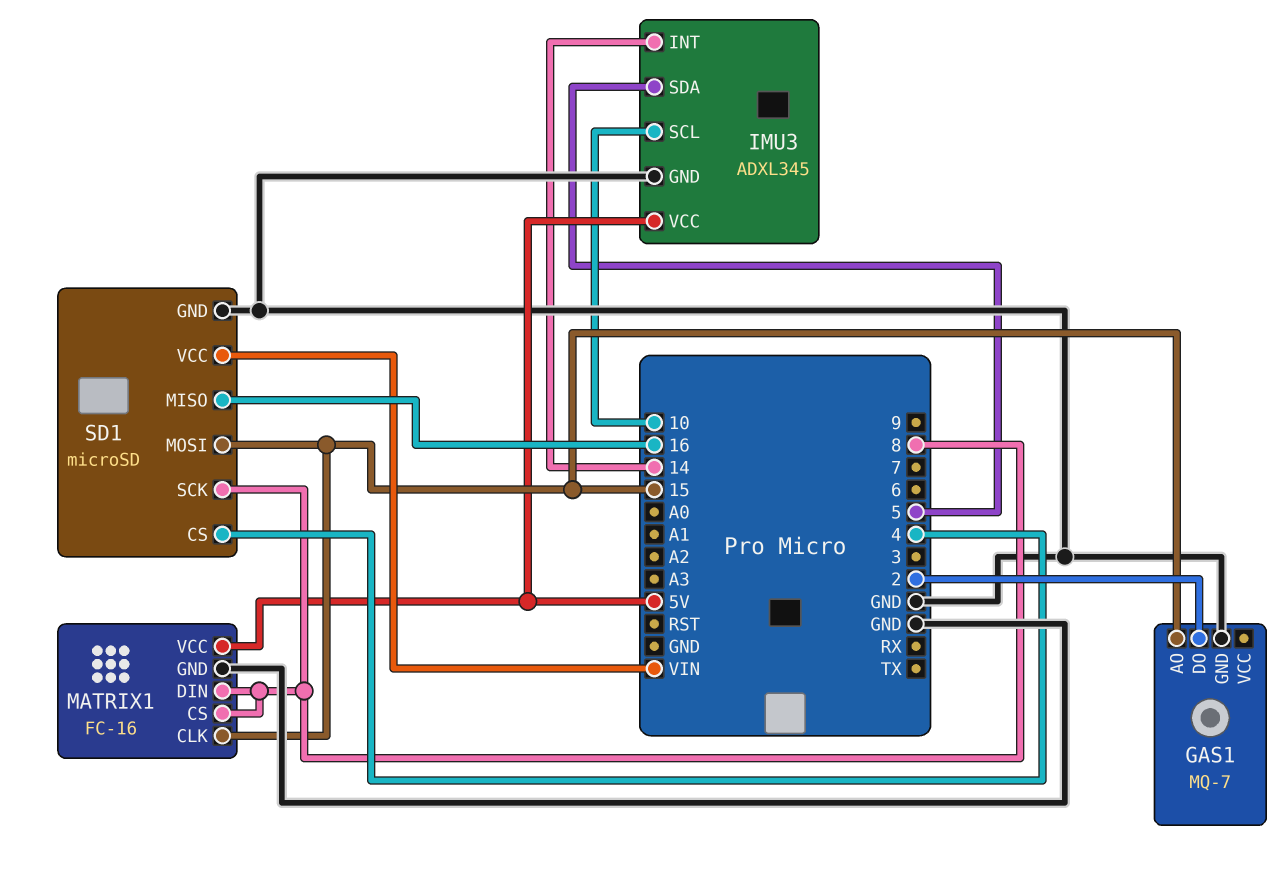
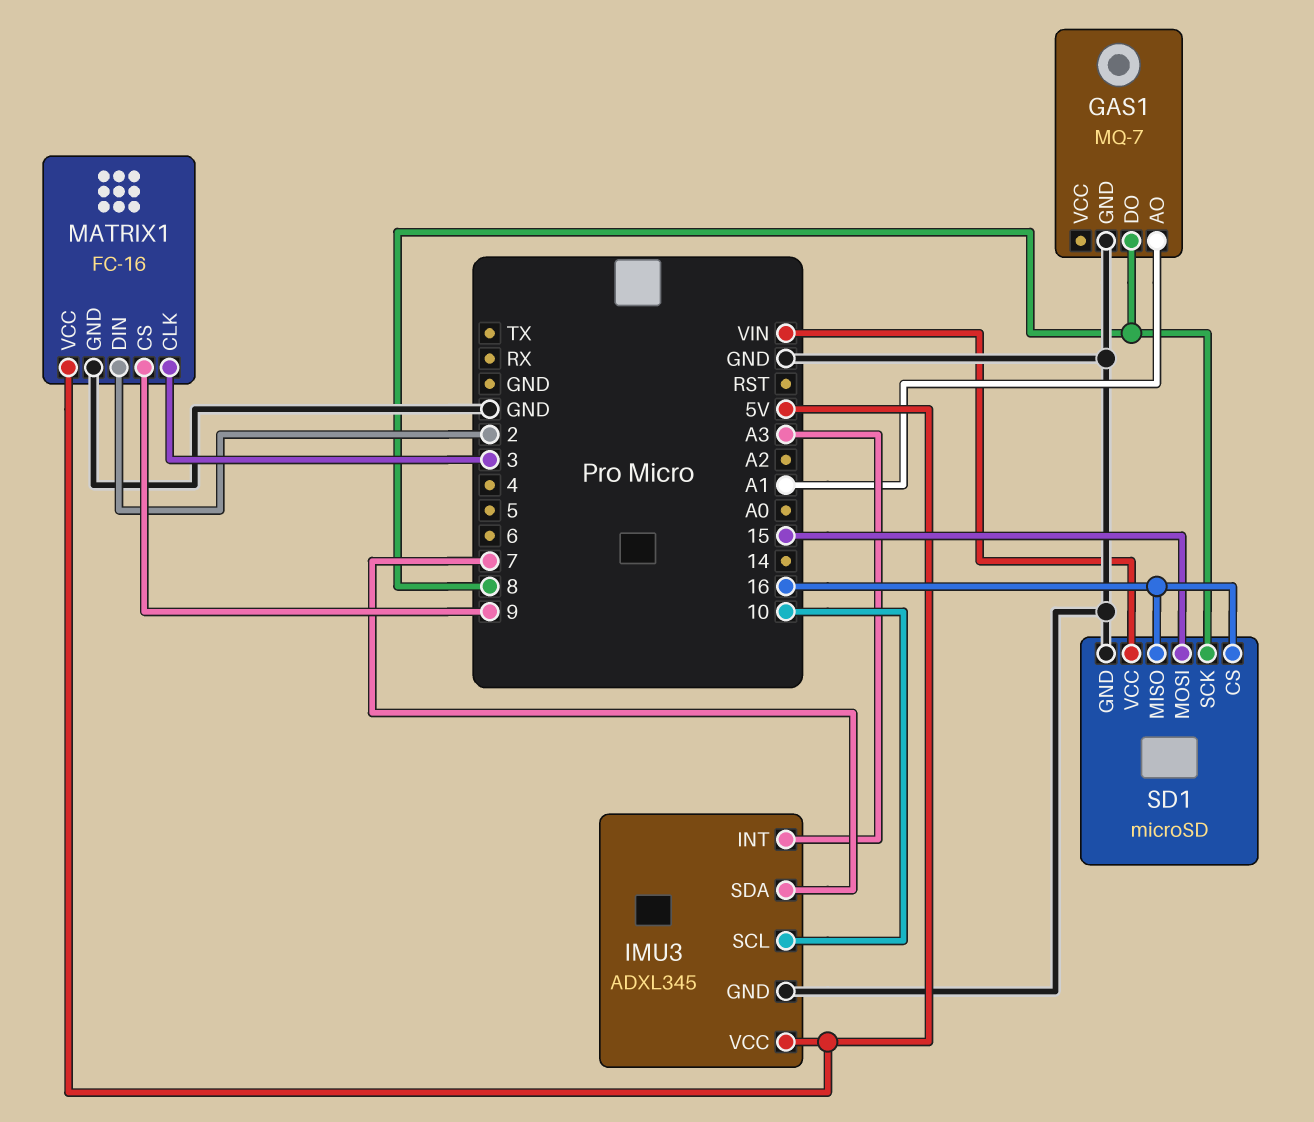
GAS1 pin AO: 15 -> A1
GAS1 pin DO: 2 -> 8
IMU3 pin INT: 14 -> A3
IMU3 pin SDA: 5 -> 7
MATRIX1 pin CLK: 15 -> 3
MATRIX1 pin CS: 8 -> 9
MATRIX1 pin DIN: 8 -> 2
SD1 pin CS: 4 -> 16

